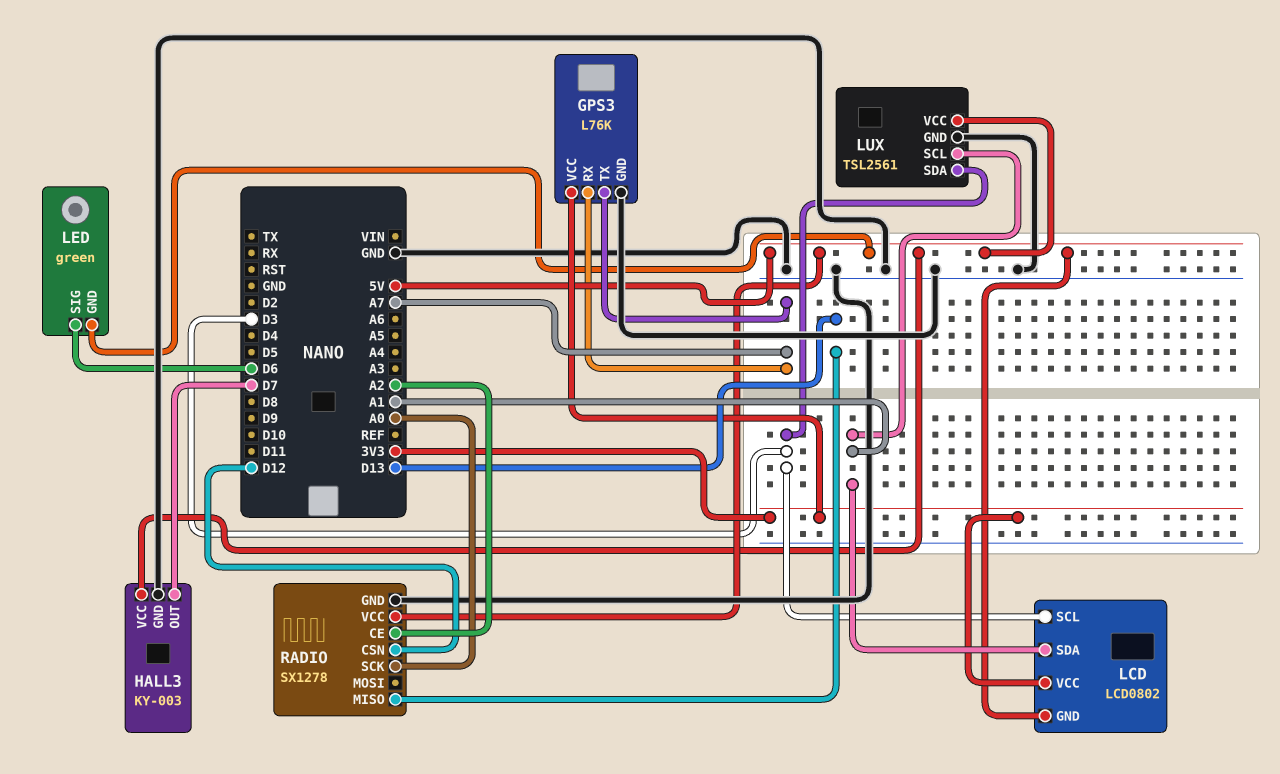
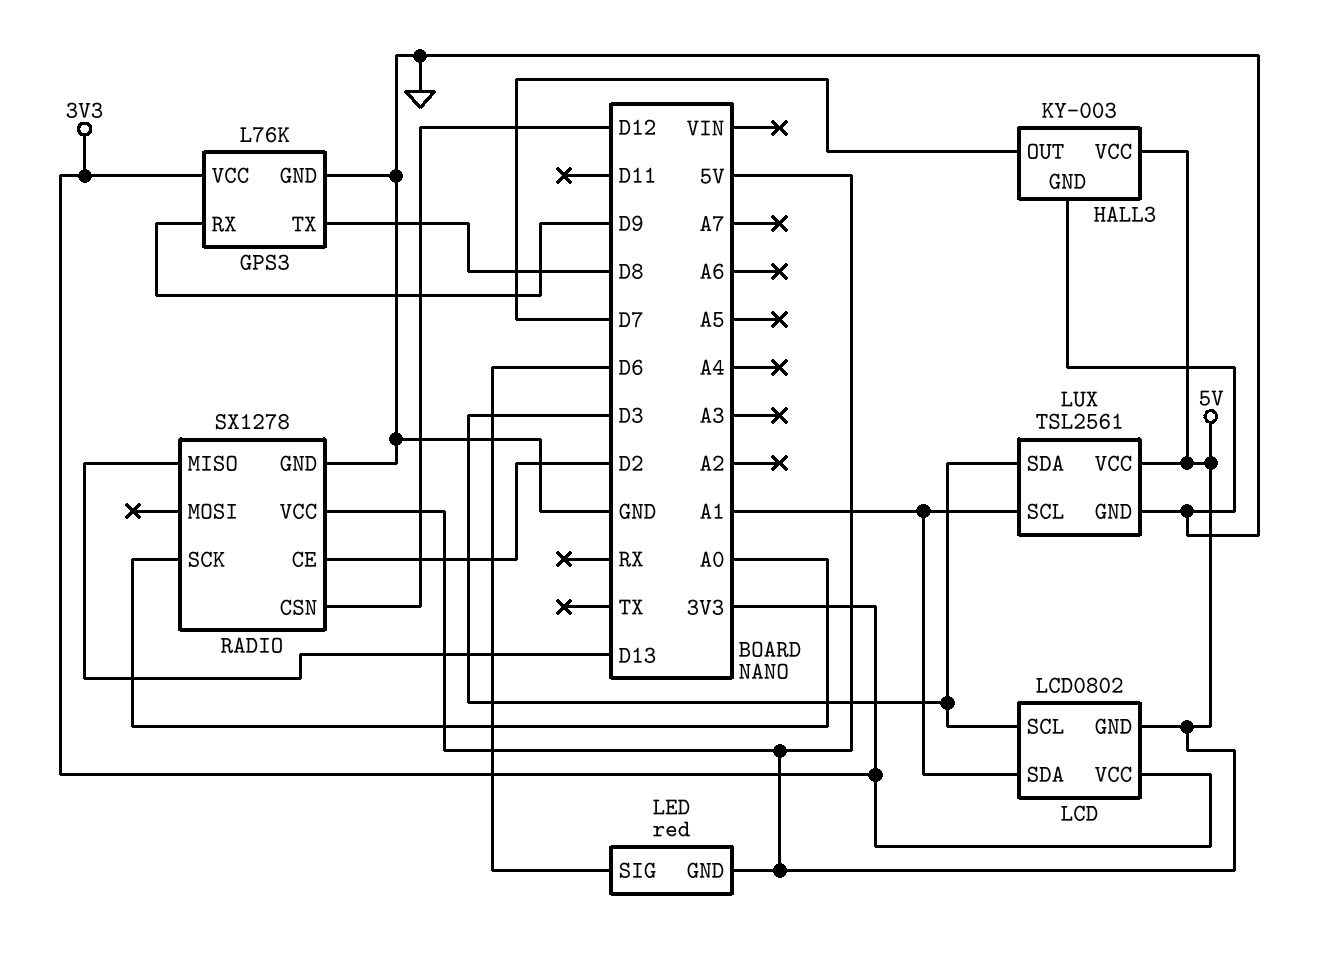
GPS3 pin RX: A7 -> D9
GPS3 pin TX: A7 -> D8
LED: green -> red
RADIO pin CE: A2 -> D2

